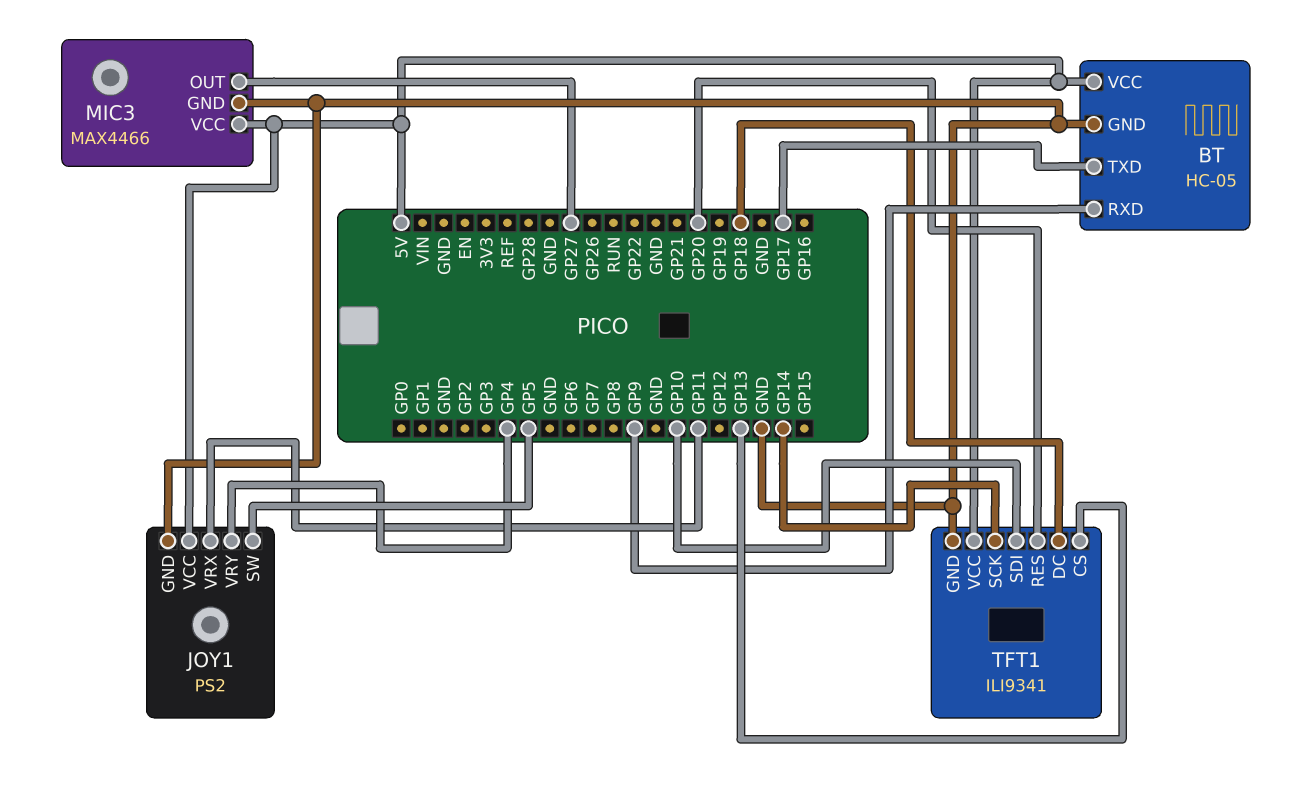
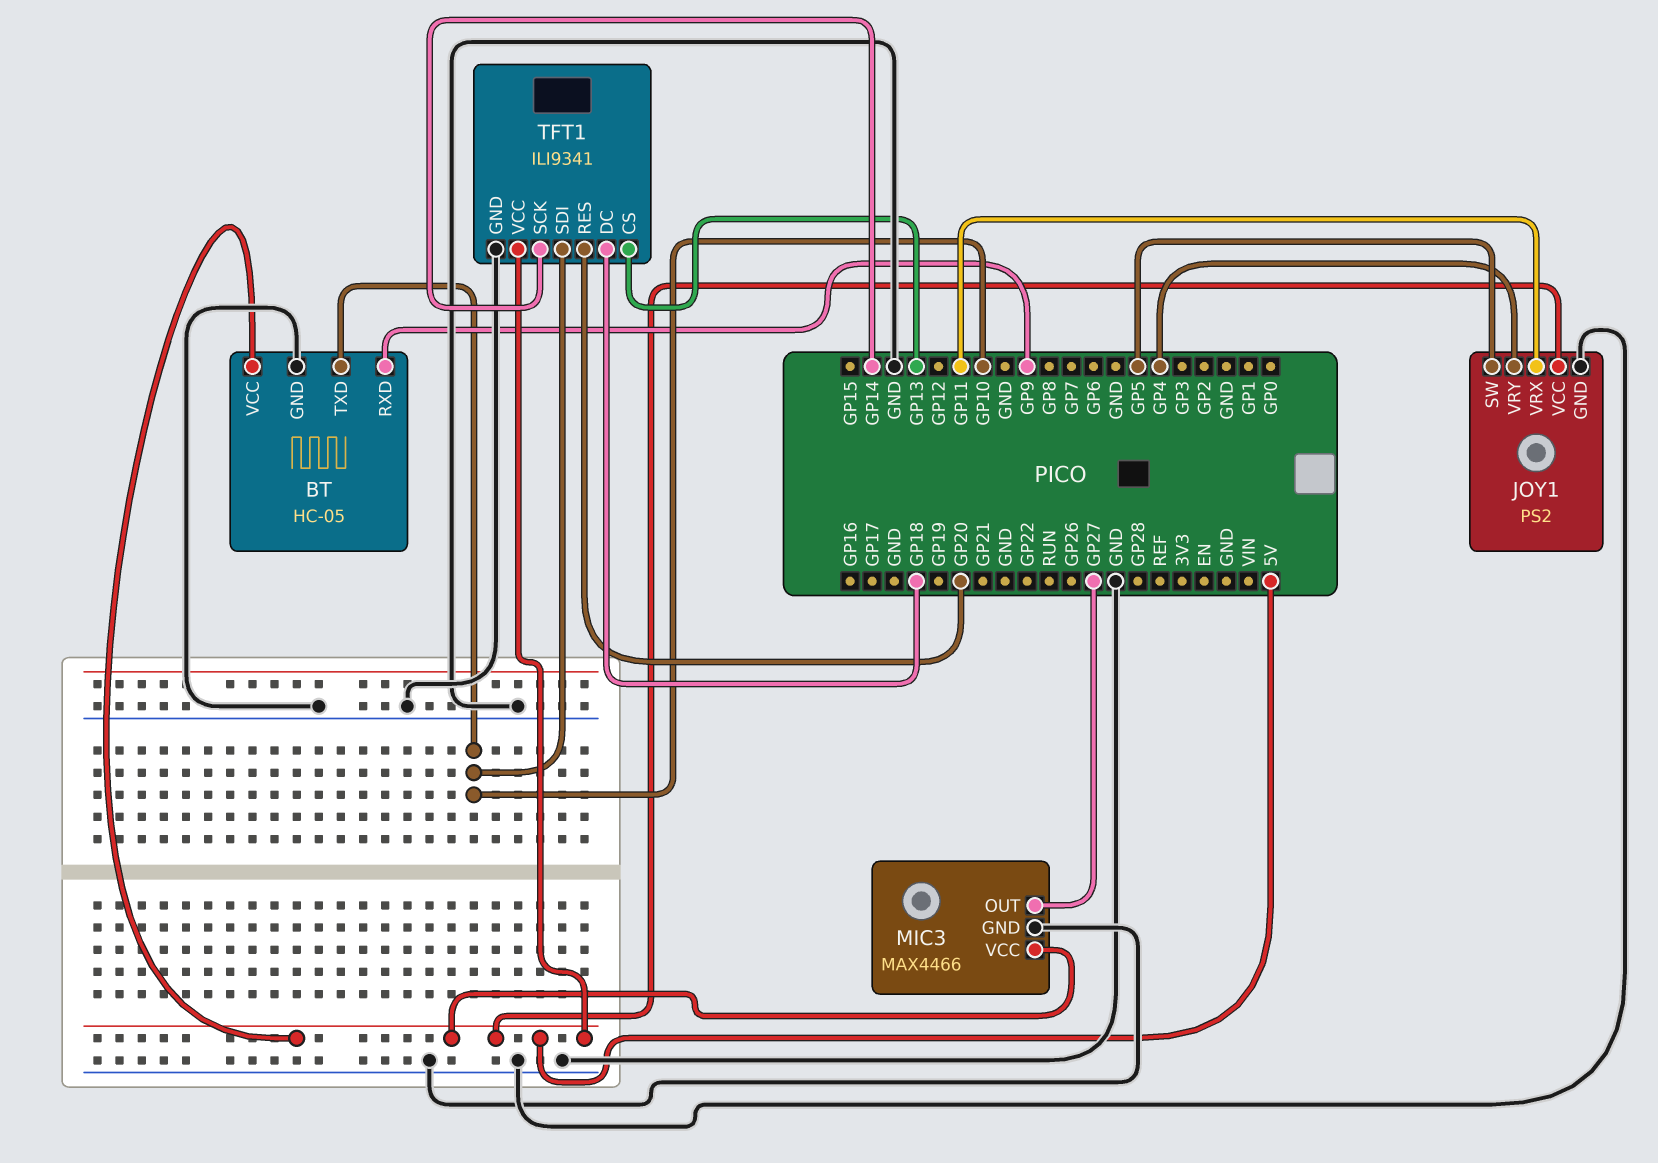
BT pin TXD: GP17 -> GP10

